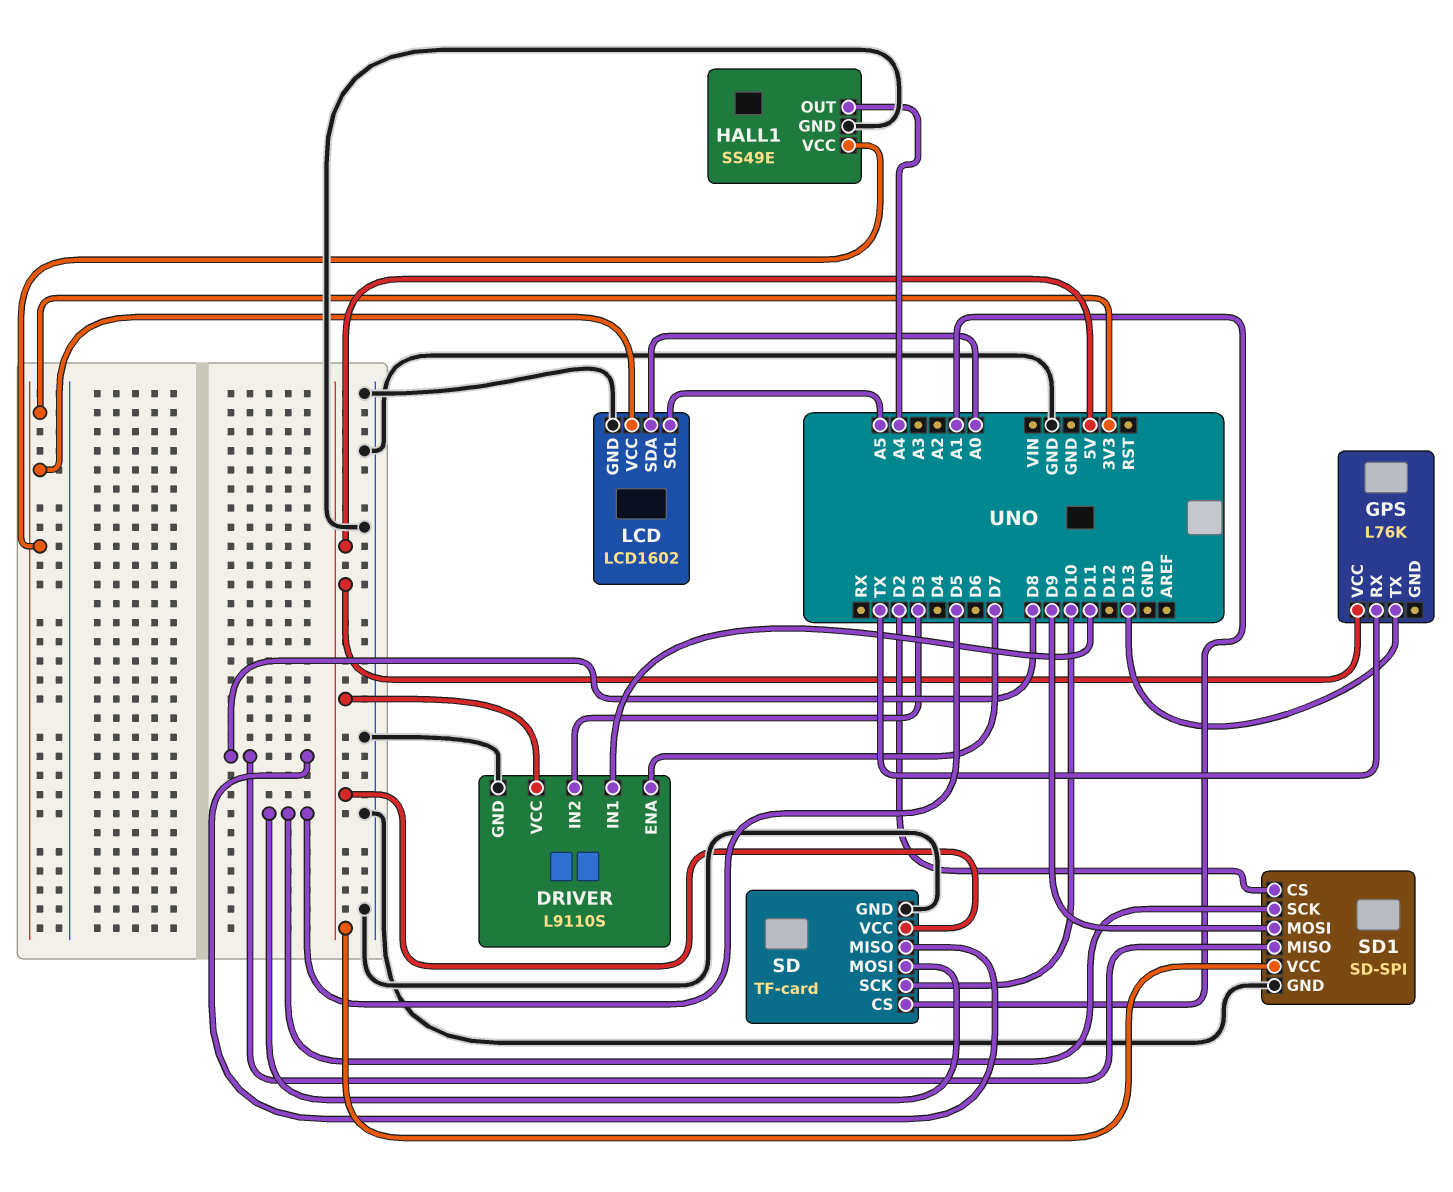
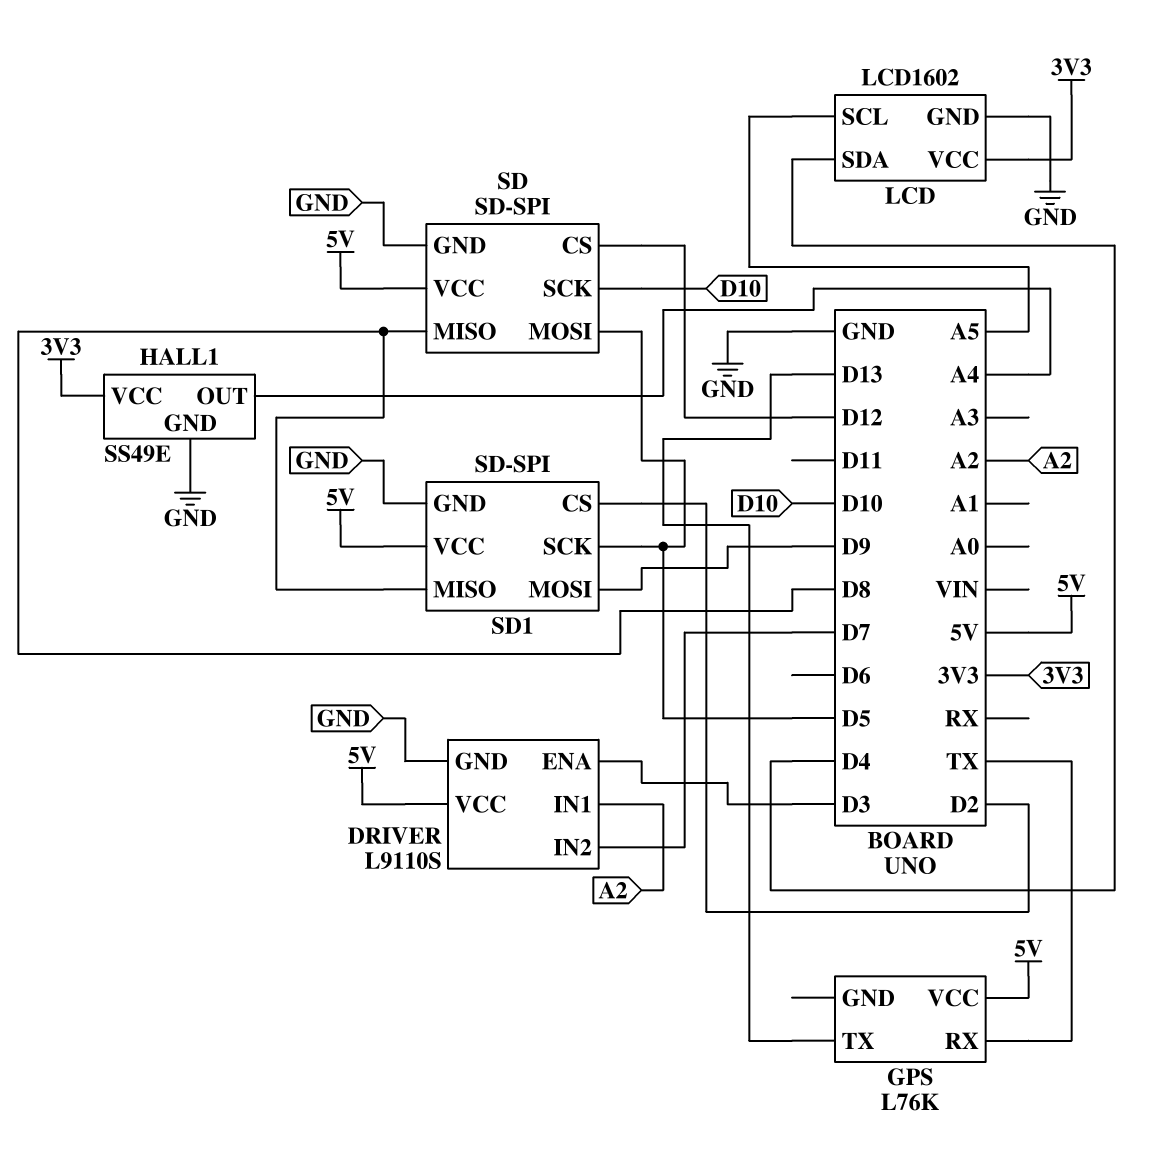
DRIVER pin ENA: D7 -> D3
DRIVER pin IN1: D11 -> A2
DRIVER pin IN2: D3 -> D7
LCD pin SDA: A0 -> D4
SD: TF-card -> SD-SPI
SD pin CS: A1 -> D12

